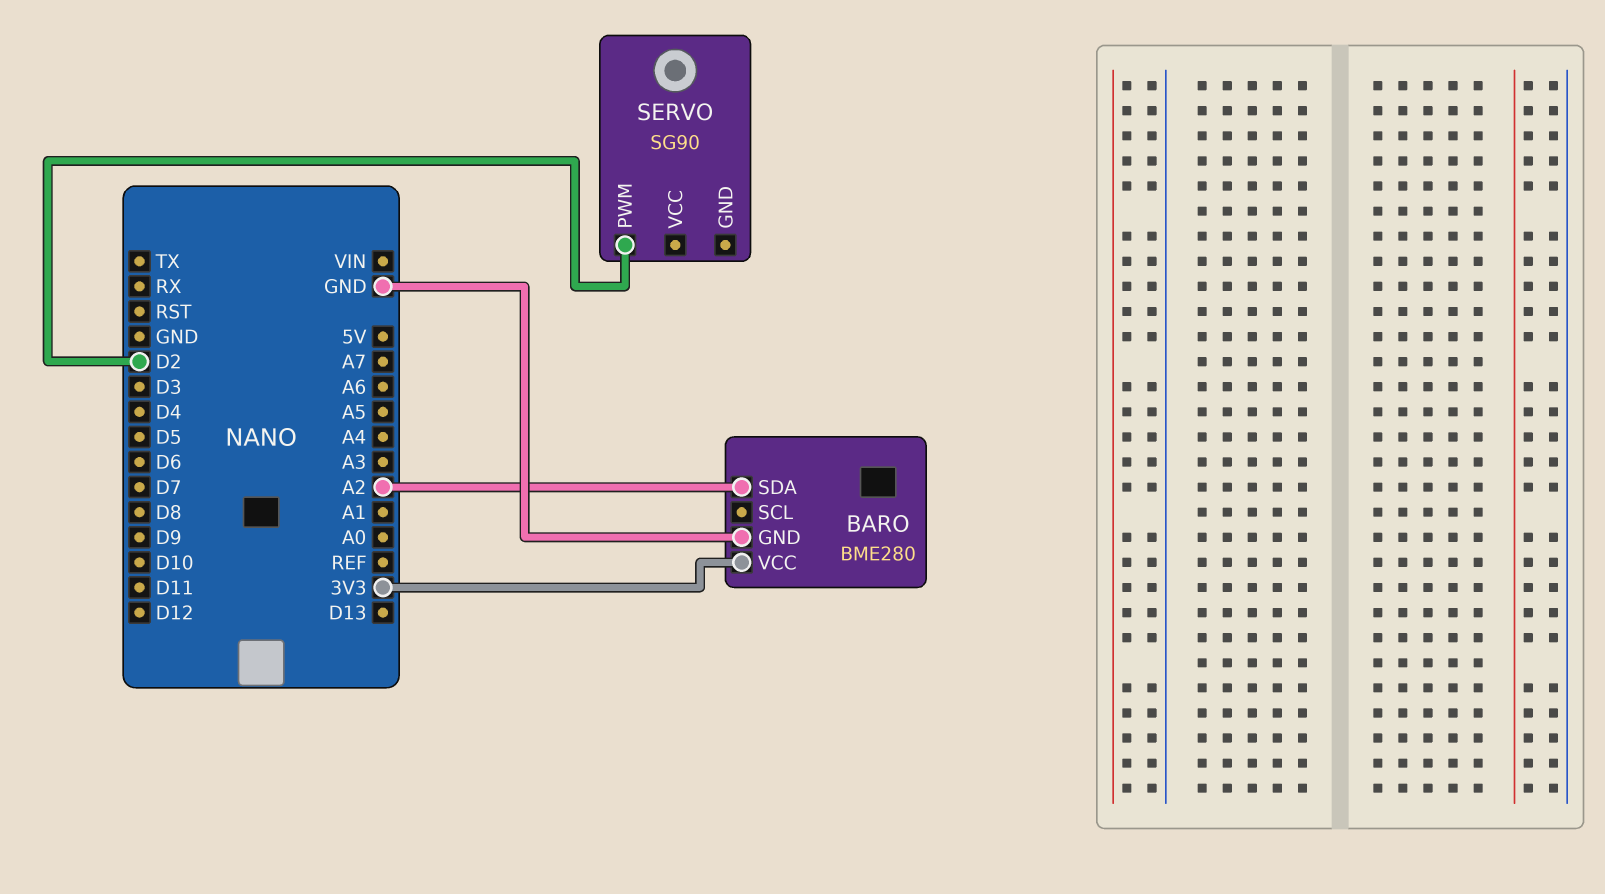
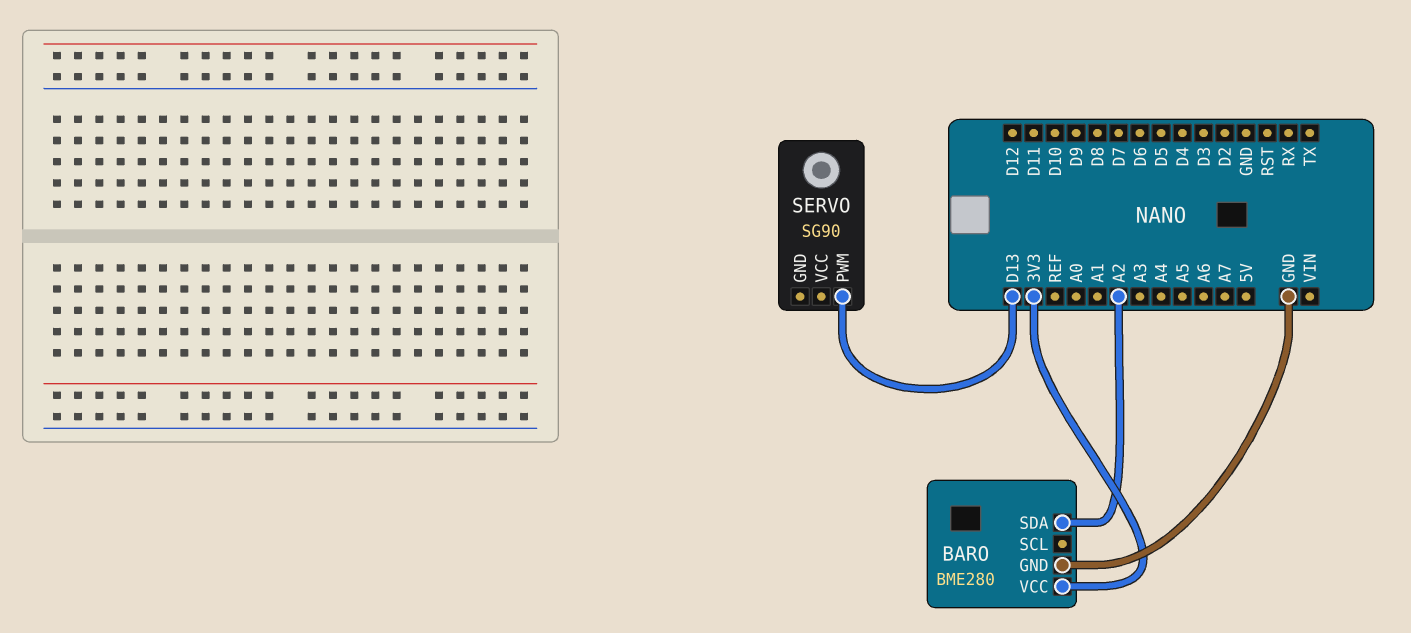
SERVO pin PWM: D2 -> D13

